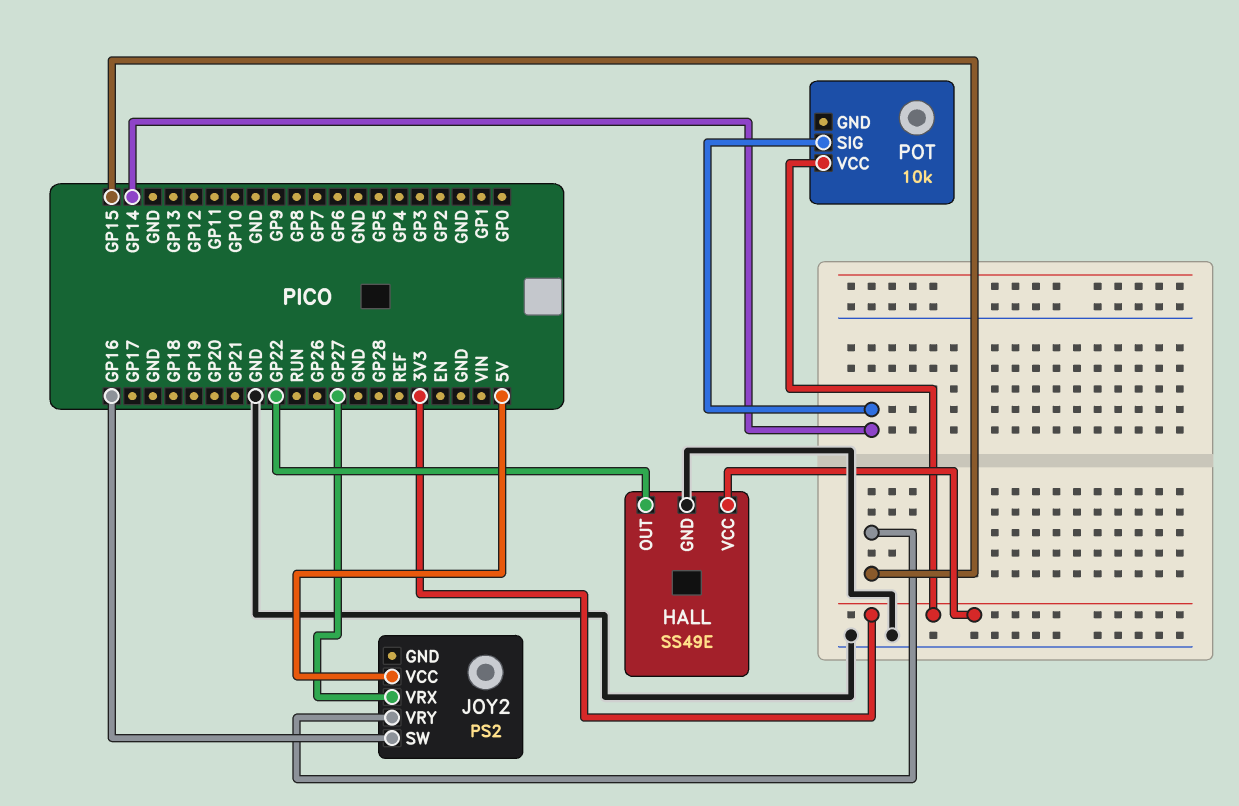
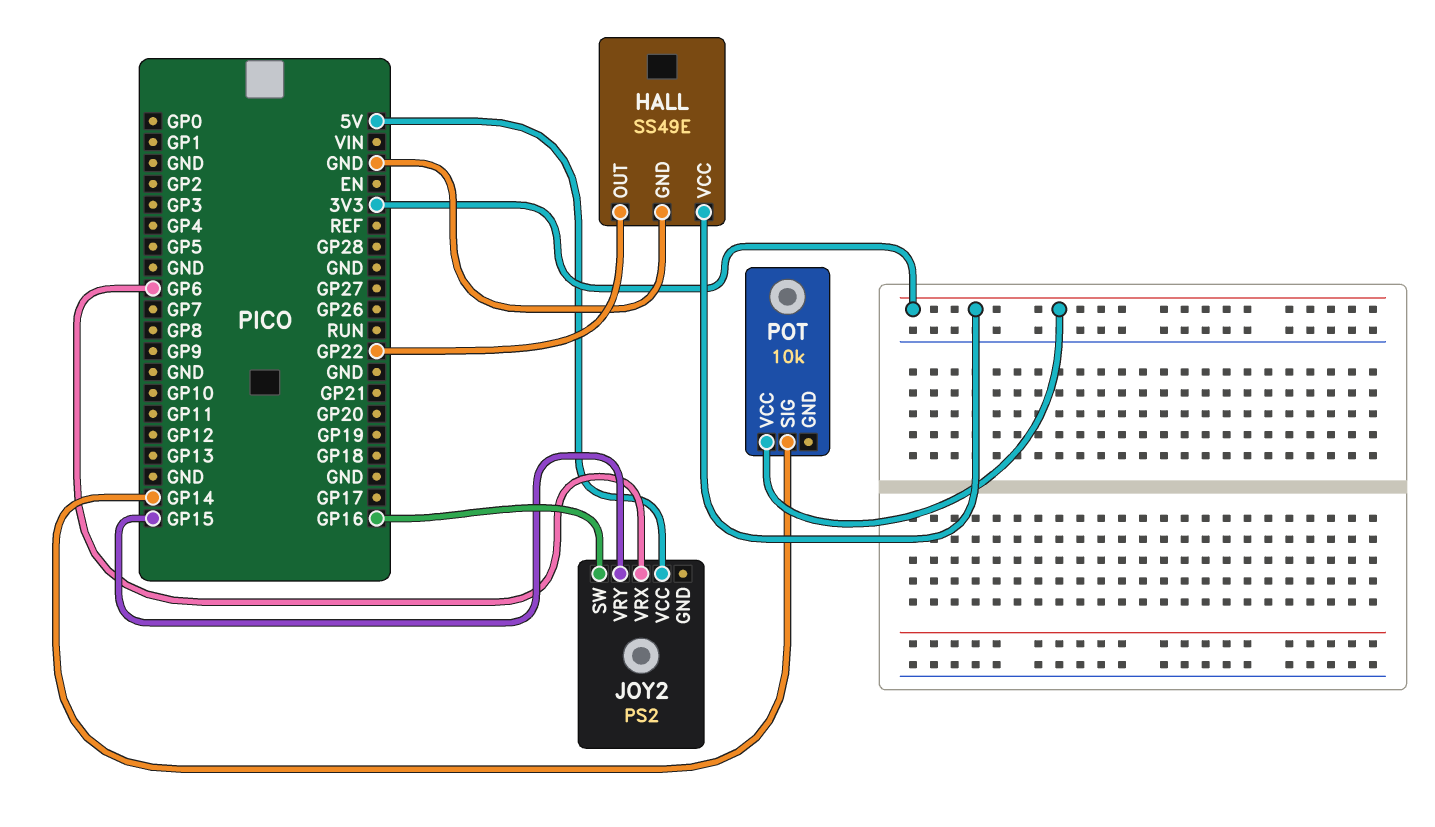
JOY2 pin VRX: GP27 -> GP6

